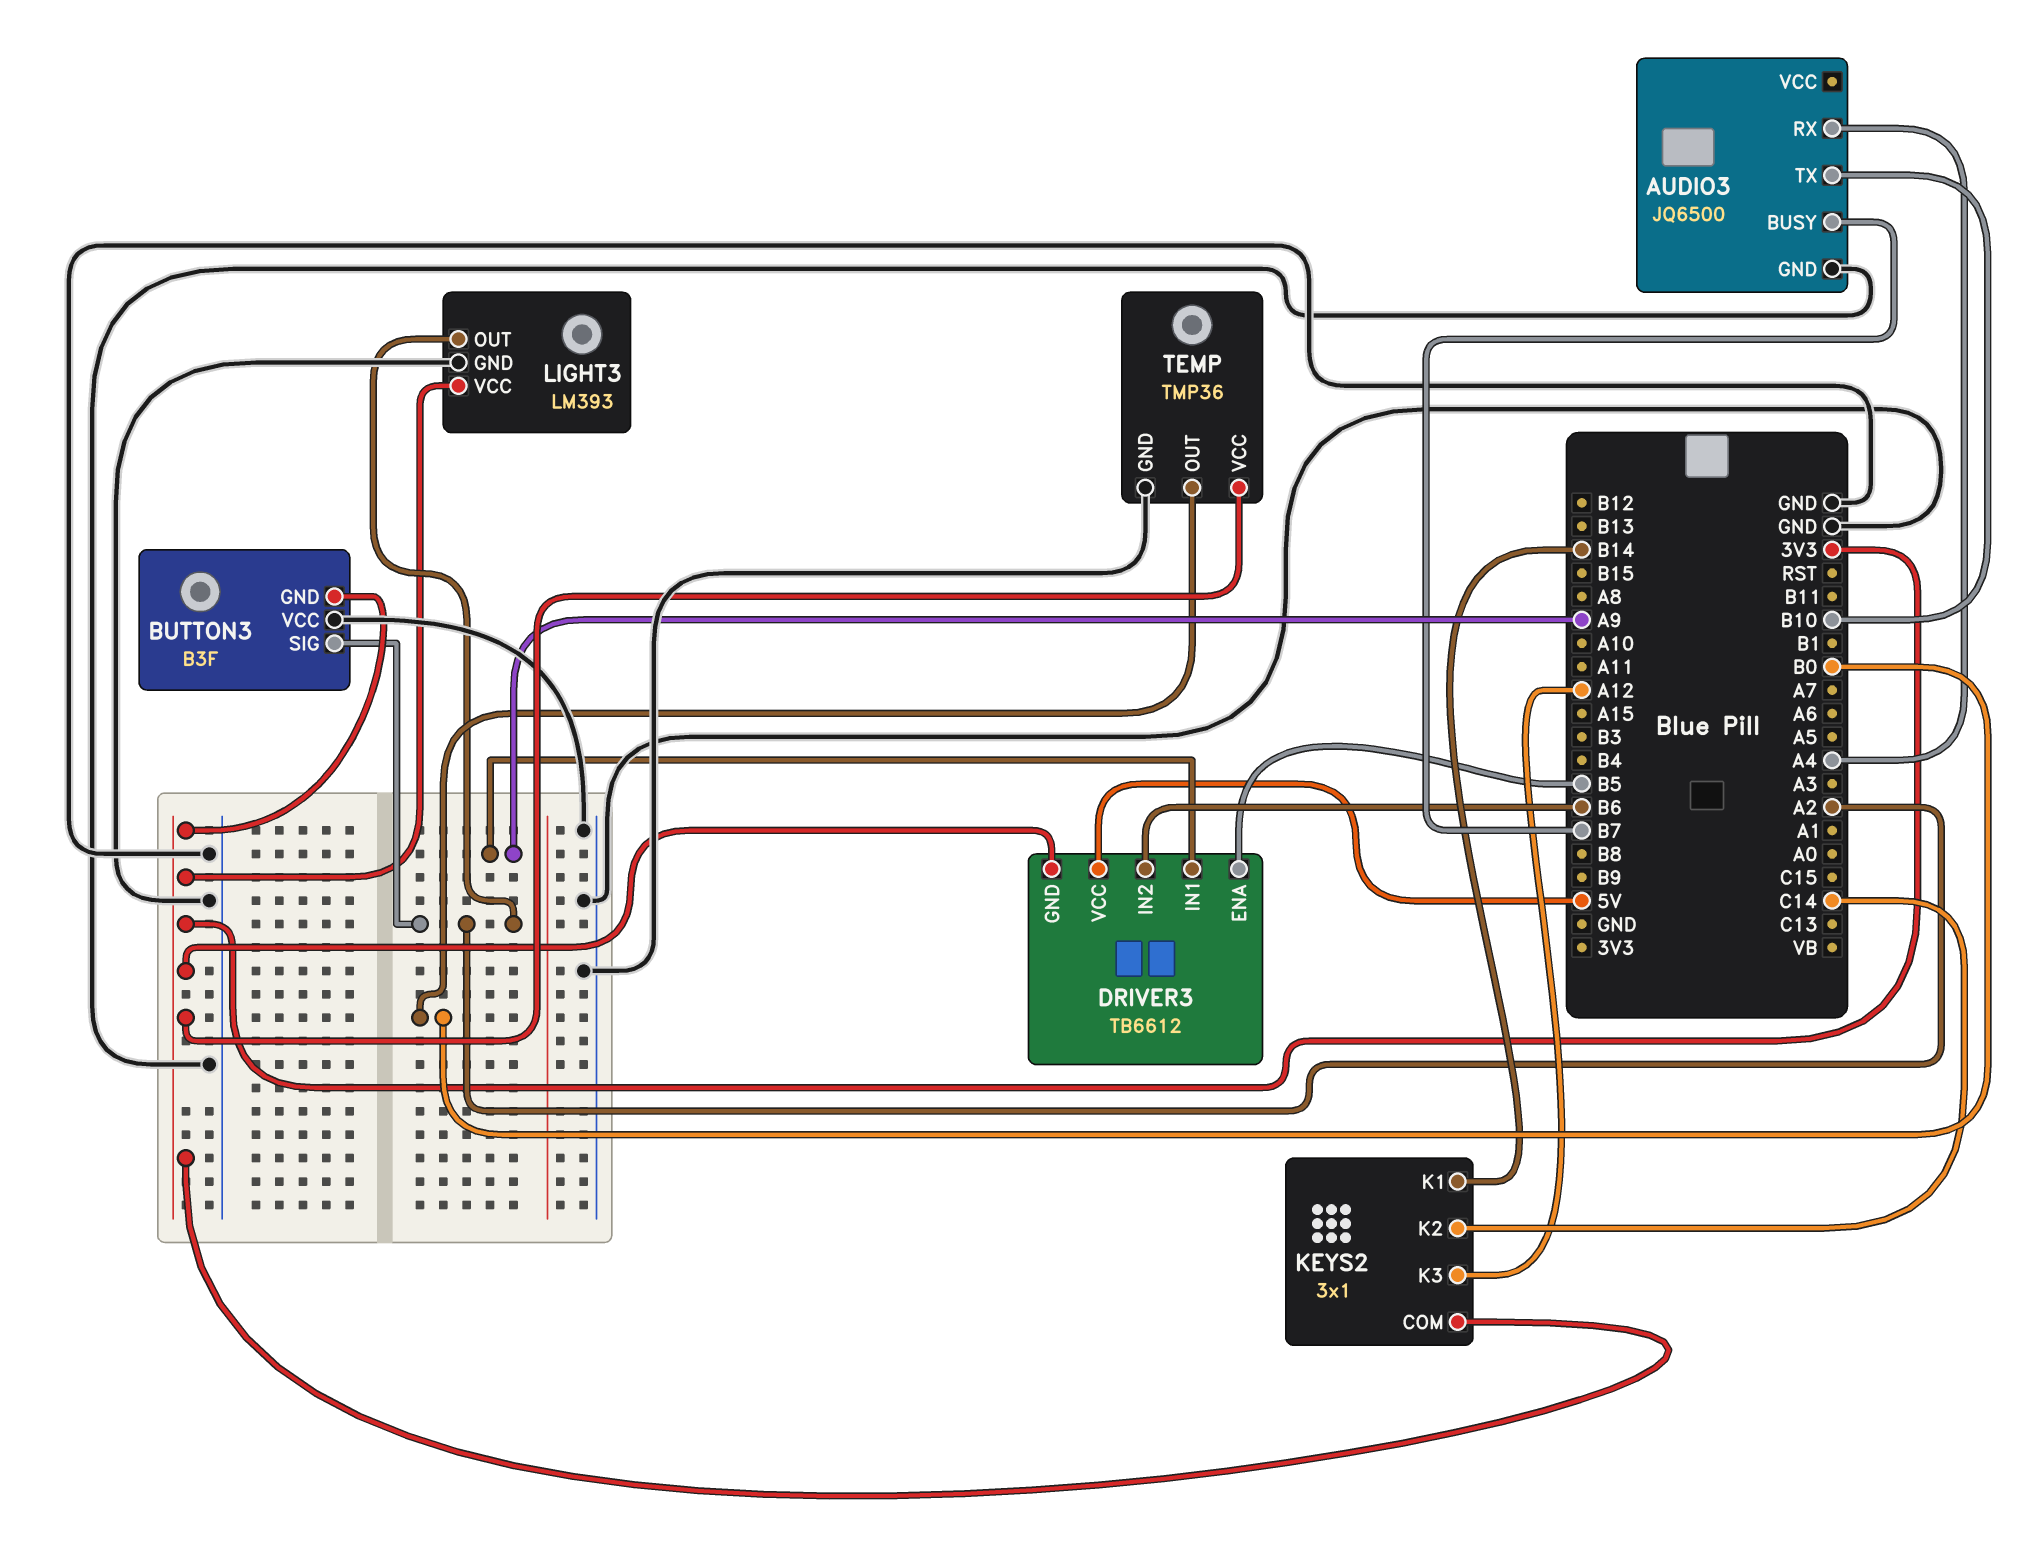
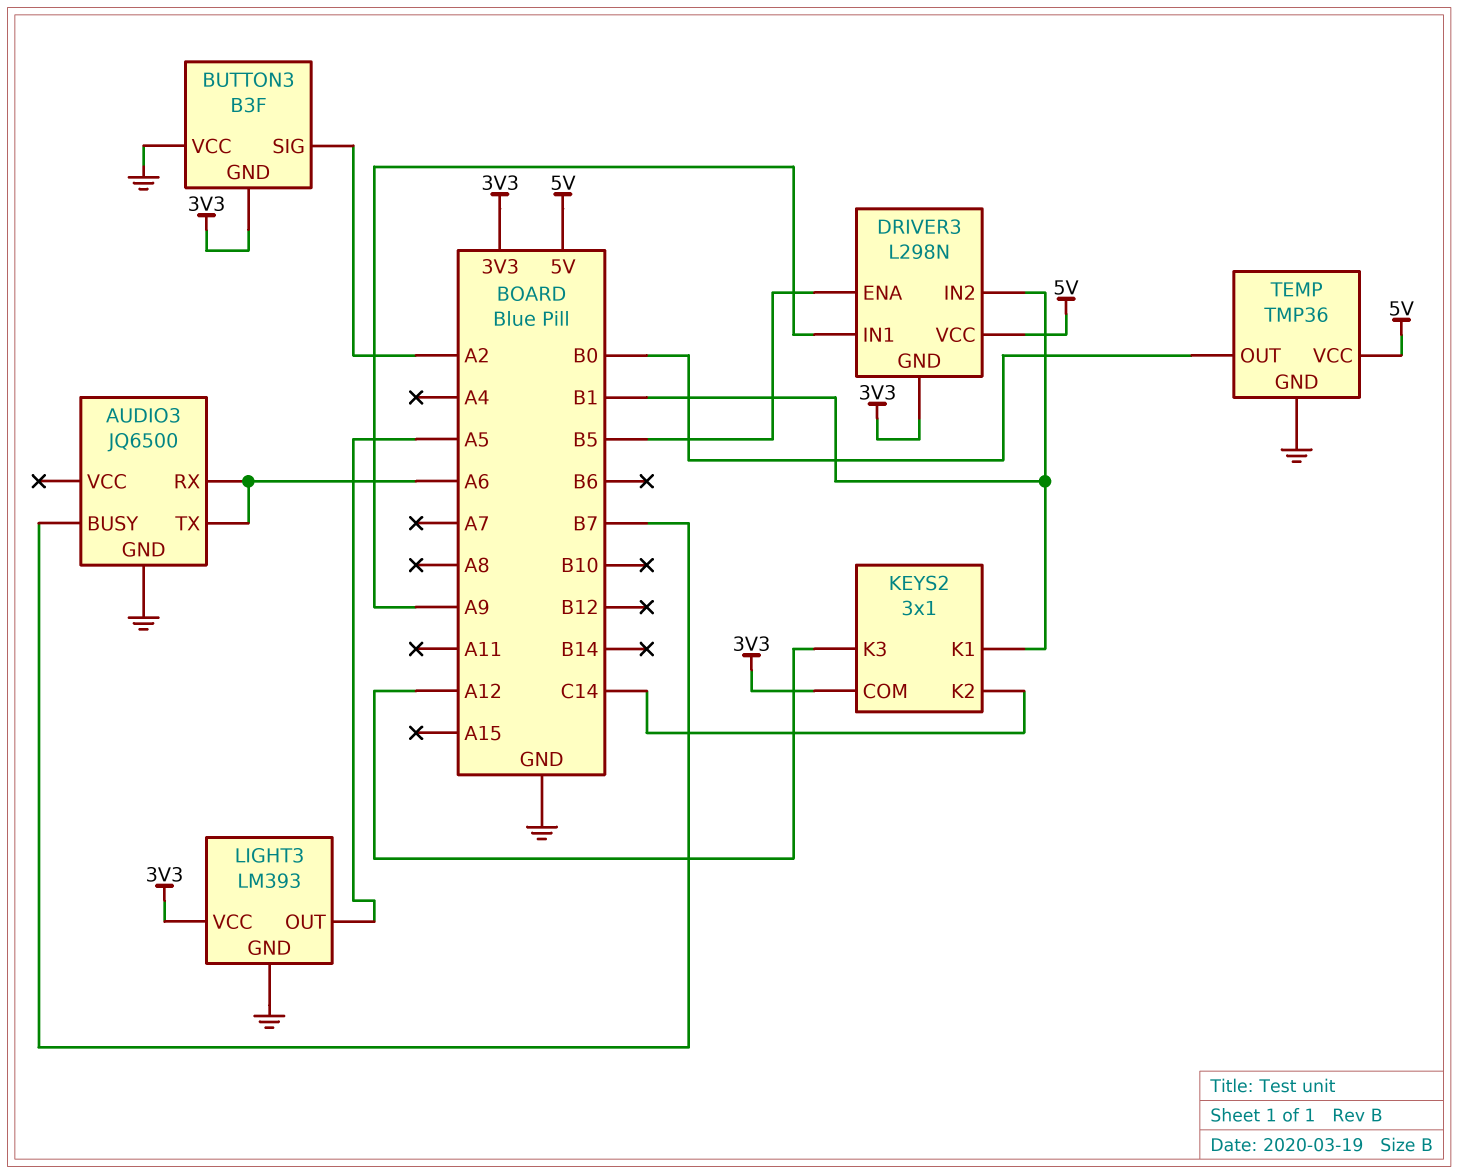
AUDIO3 pin RX: A4 -> A6
AUDIO3 pin TX: B10 -> A6
DRIVER3: TB6612 -> L298N
DRIVER3 pin IN2: B6 -> B1
KEYS2 pin K1: B14 -> B1
LIGHT3 pin OUT: A2 -> A5
TEMP pin VCC: 3V3 -> 5V

